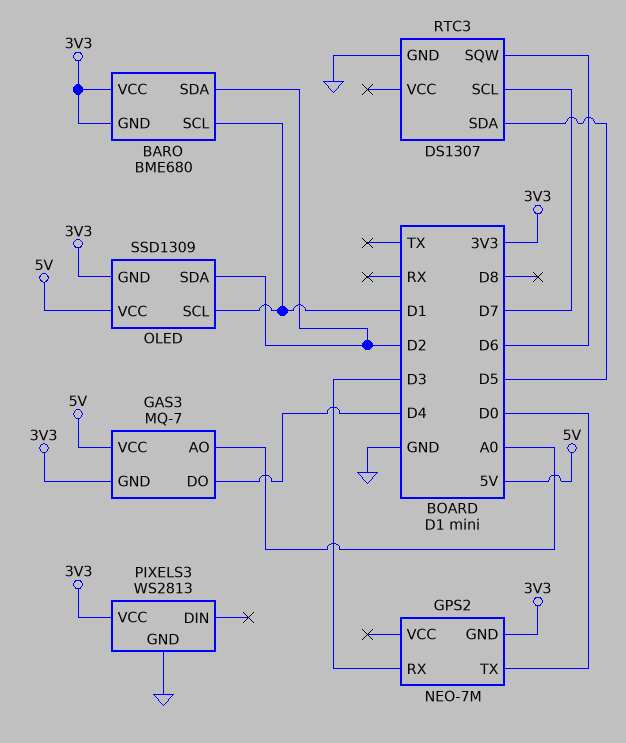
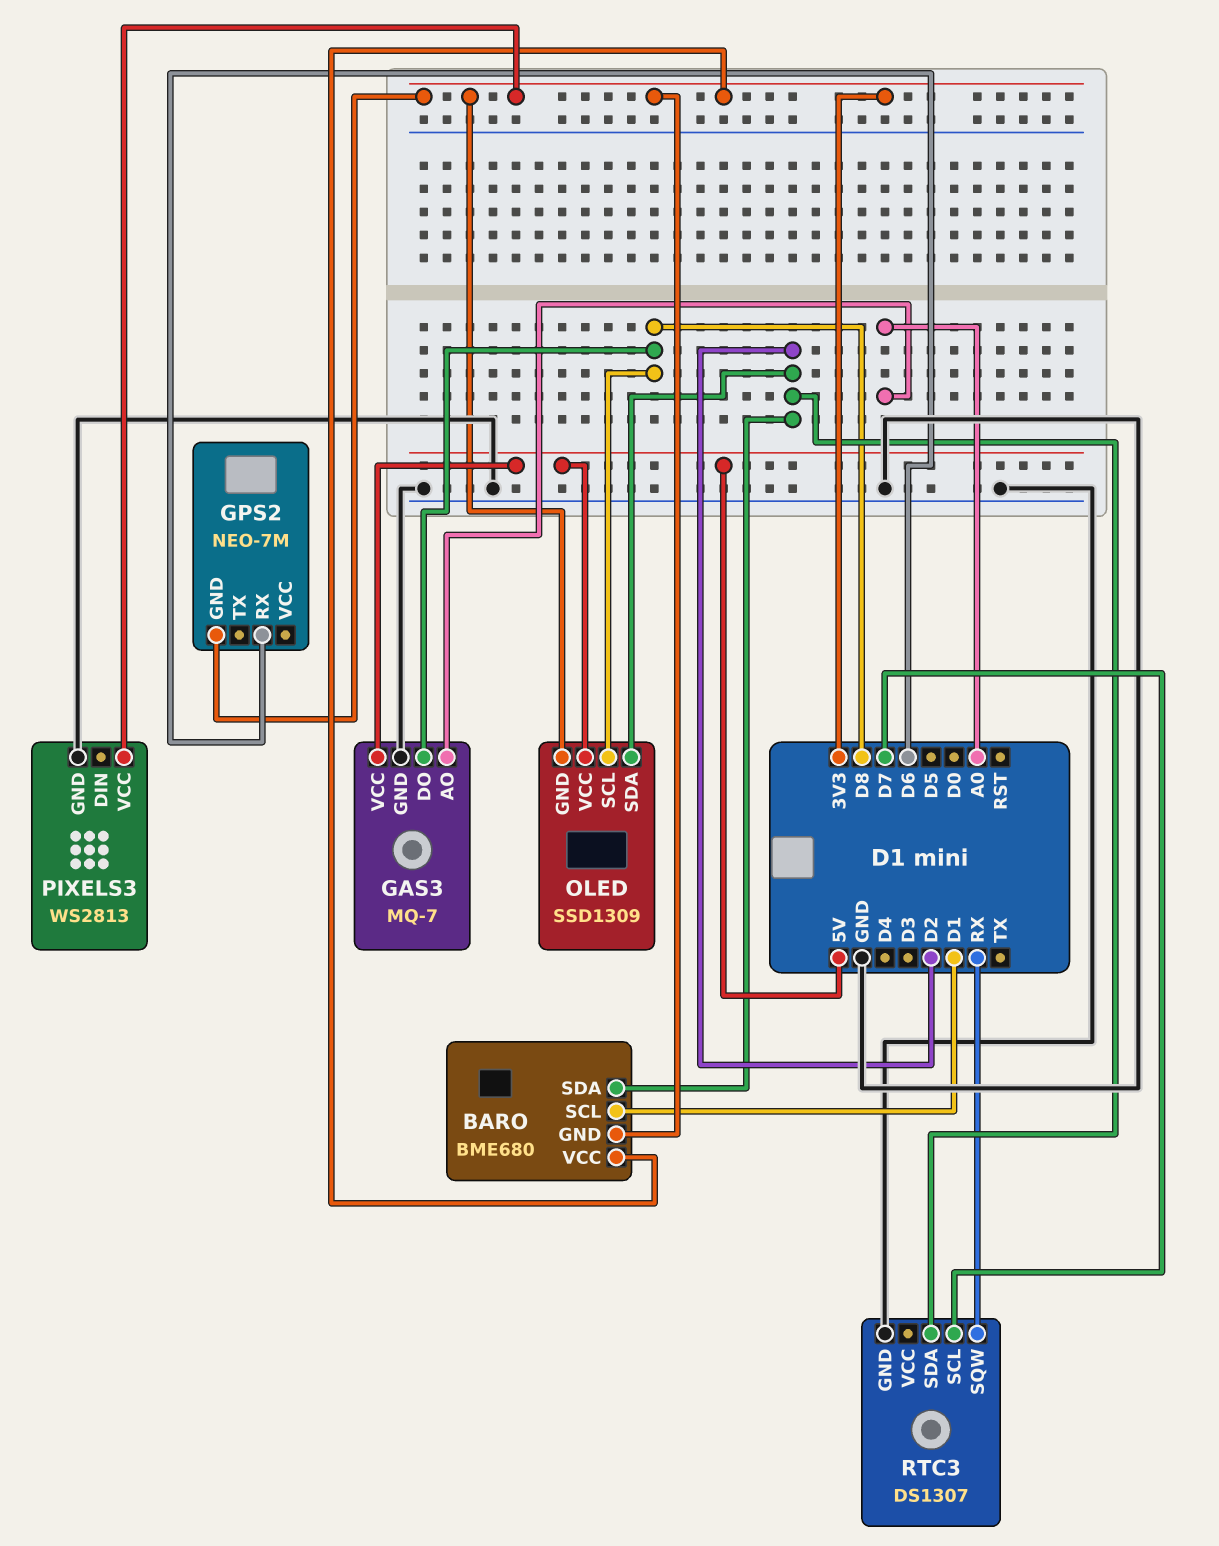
GAS3 pin DO: D4 -> D8
GAS3 pin GND: 3V3 -> GND
GPS2 pin RX: D3 -> D6
GPS2 pin TX: D0 -> none
OLED pin SCL: D1 -> D8
RTC3 pin SDA: D5 -> D2
RTC3 pin SQW: D6 -> RX

